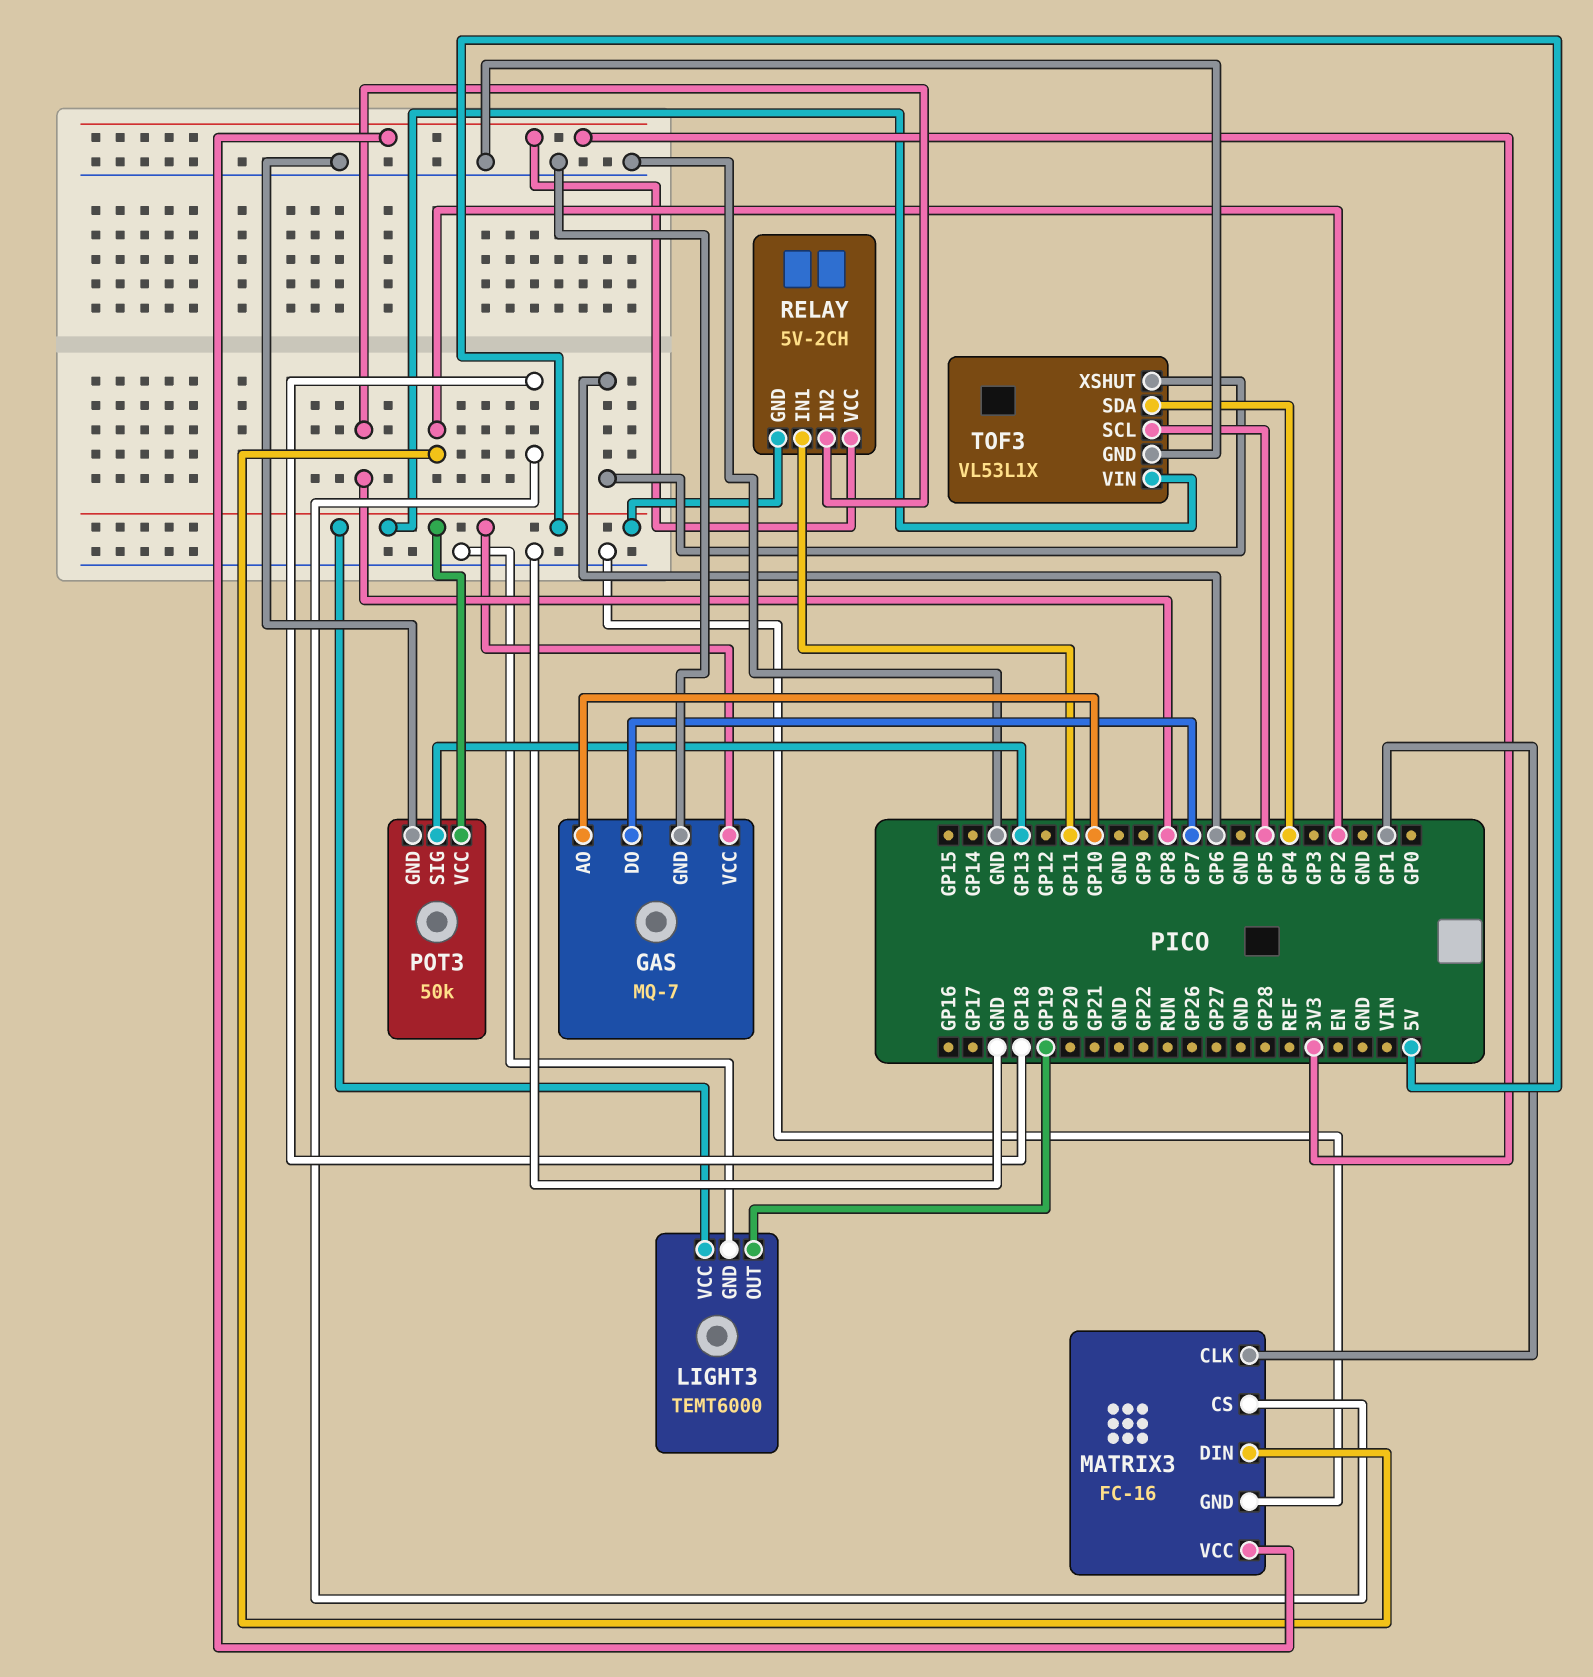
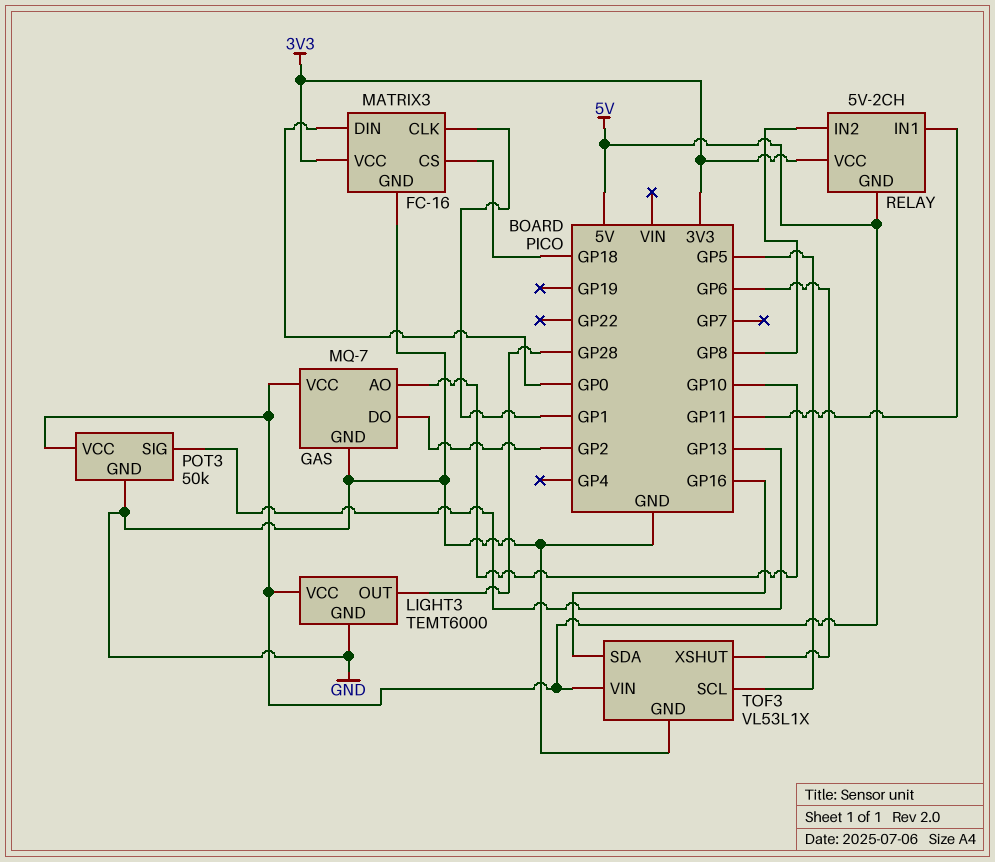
GAS pin DO: GP7 -> GP2
LIGHT3 pin OUT: GP19 -> GP28
MATRIX3 pin DIN: GP2 -> GP0
TOF3 pin SDA: GP4 -> GP16

